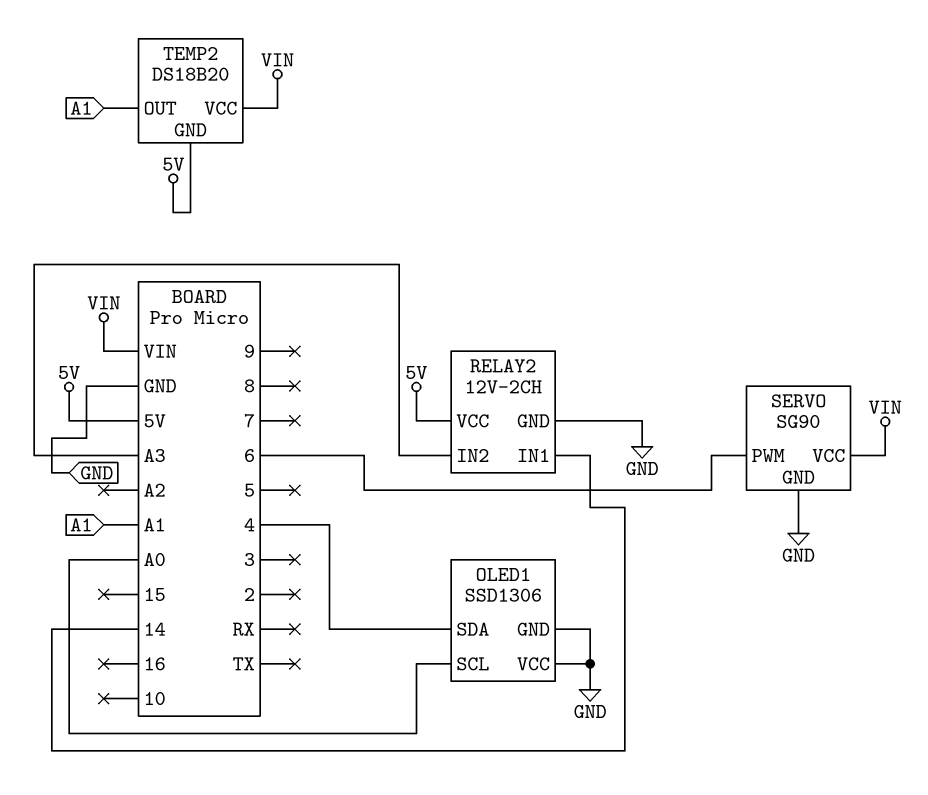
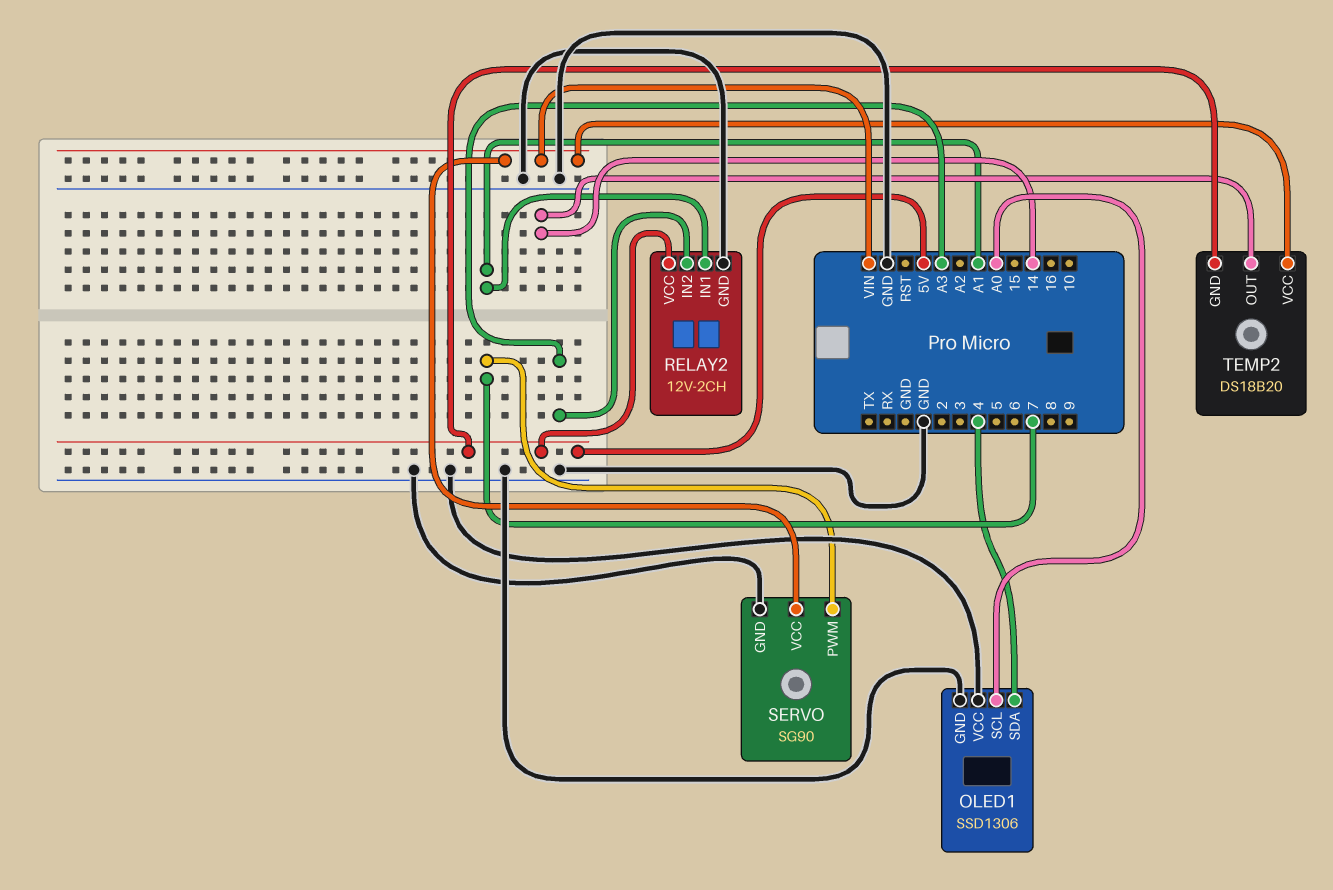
RELAY2 pin IN1: 14 -> A1
SERVO pin PWM: 6 -> 7
TEMP2 pin OUT: A1 -> 14

